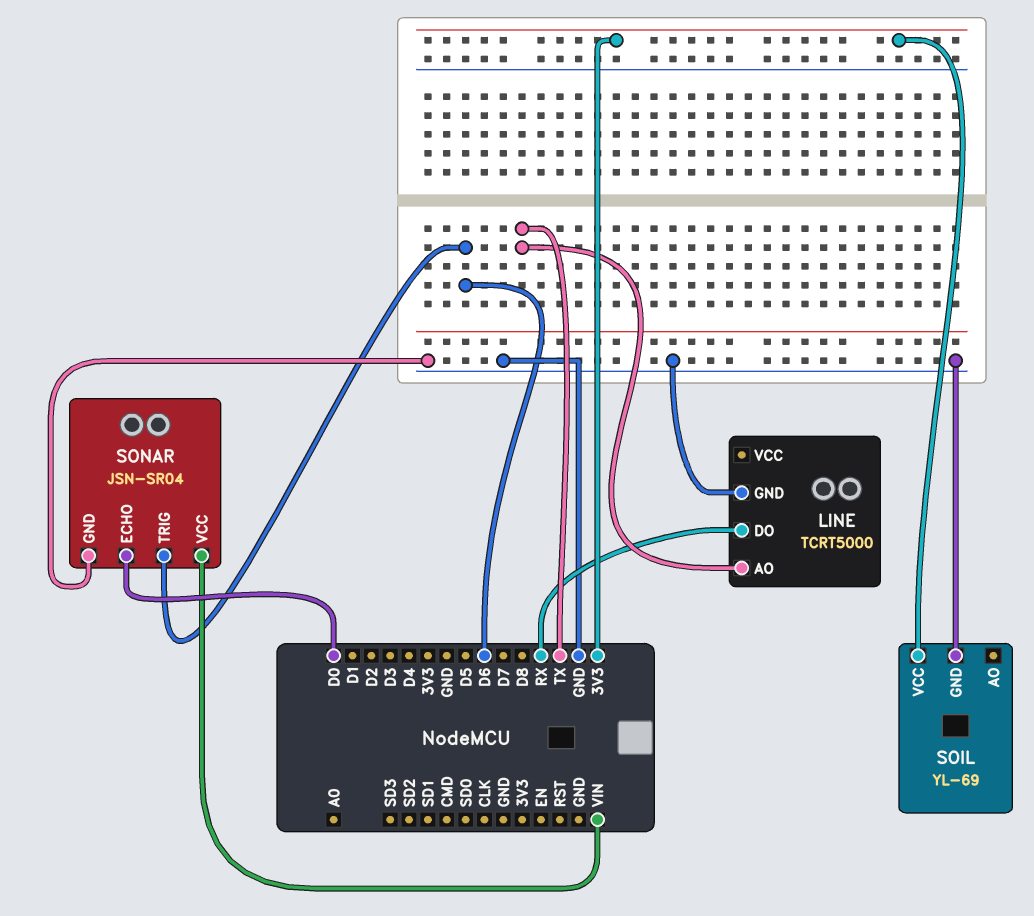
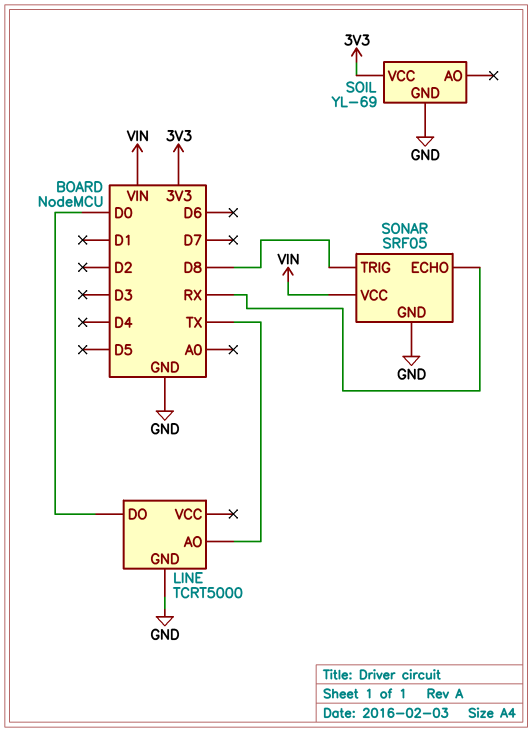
LINE pin DO: RX -> D0
SONAR: JSN-SR04 -> SRF05
SONAR pin ECHO: D0 -> RX
SONAR pin TRIG: D6 -> D8

